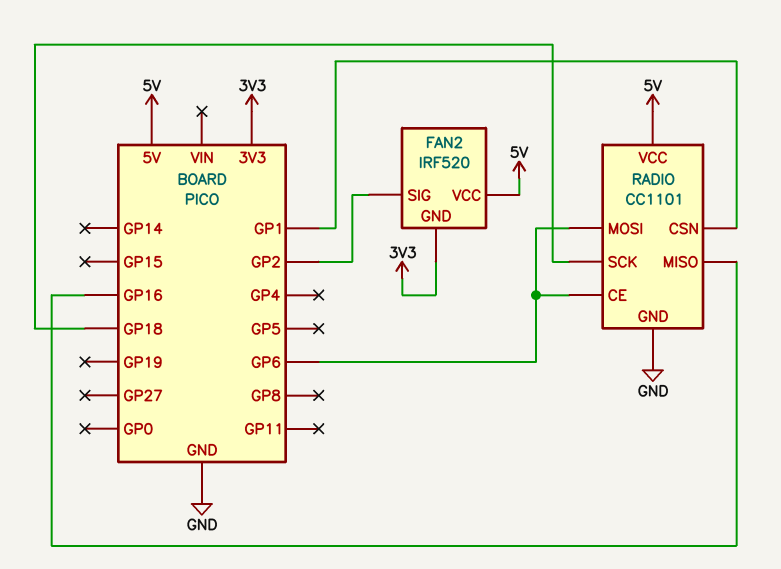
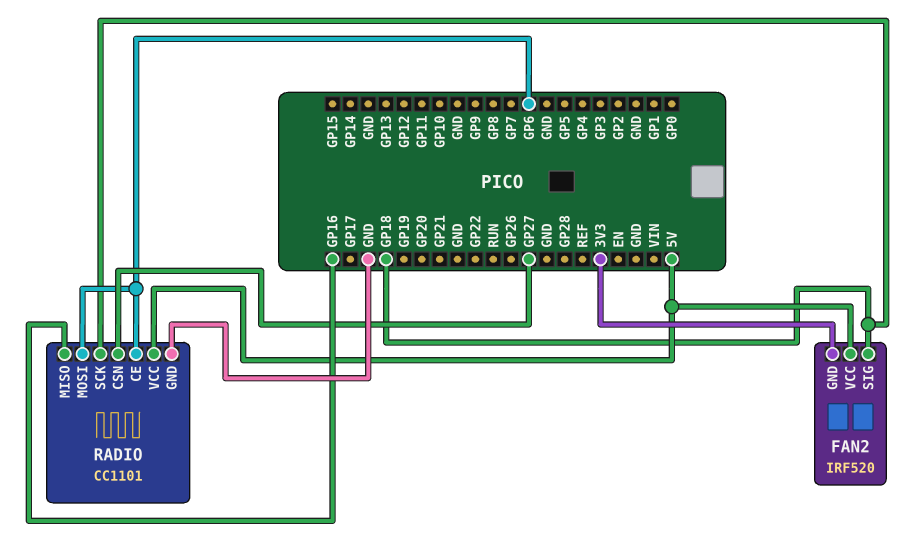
FAN2 pin SIG: GP2 -> GP18
RADIO pin CSN: GP1 -> GP27

